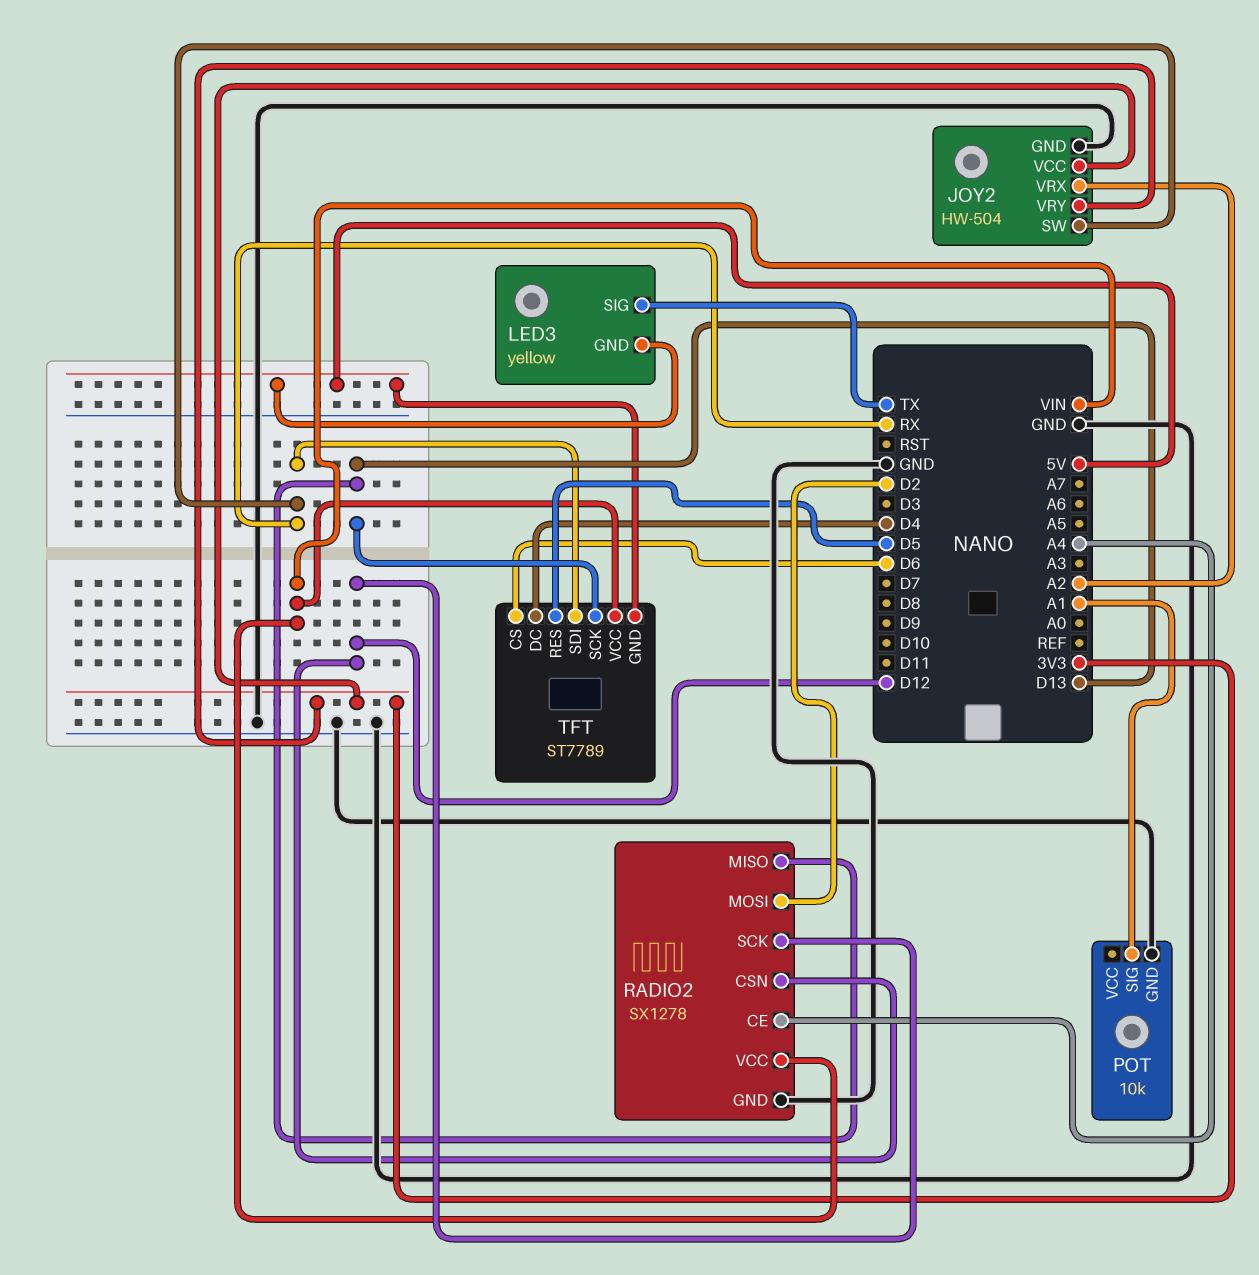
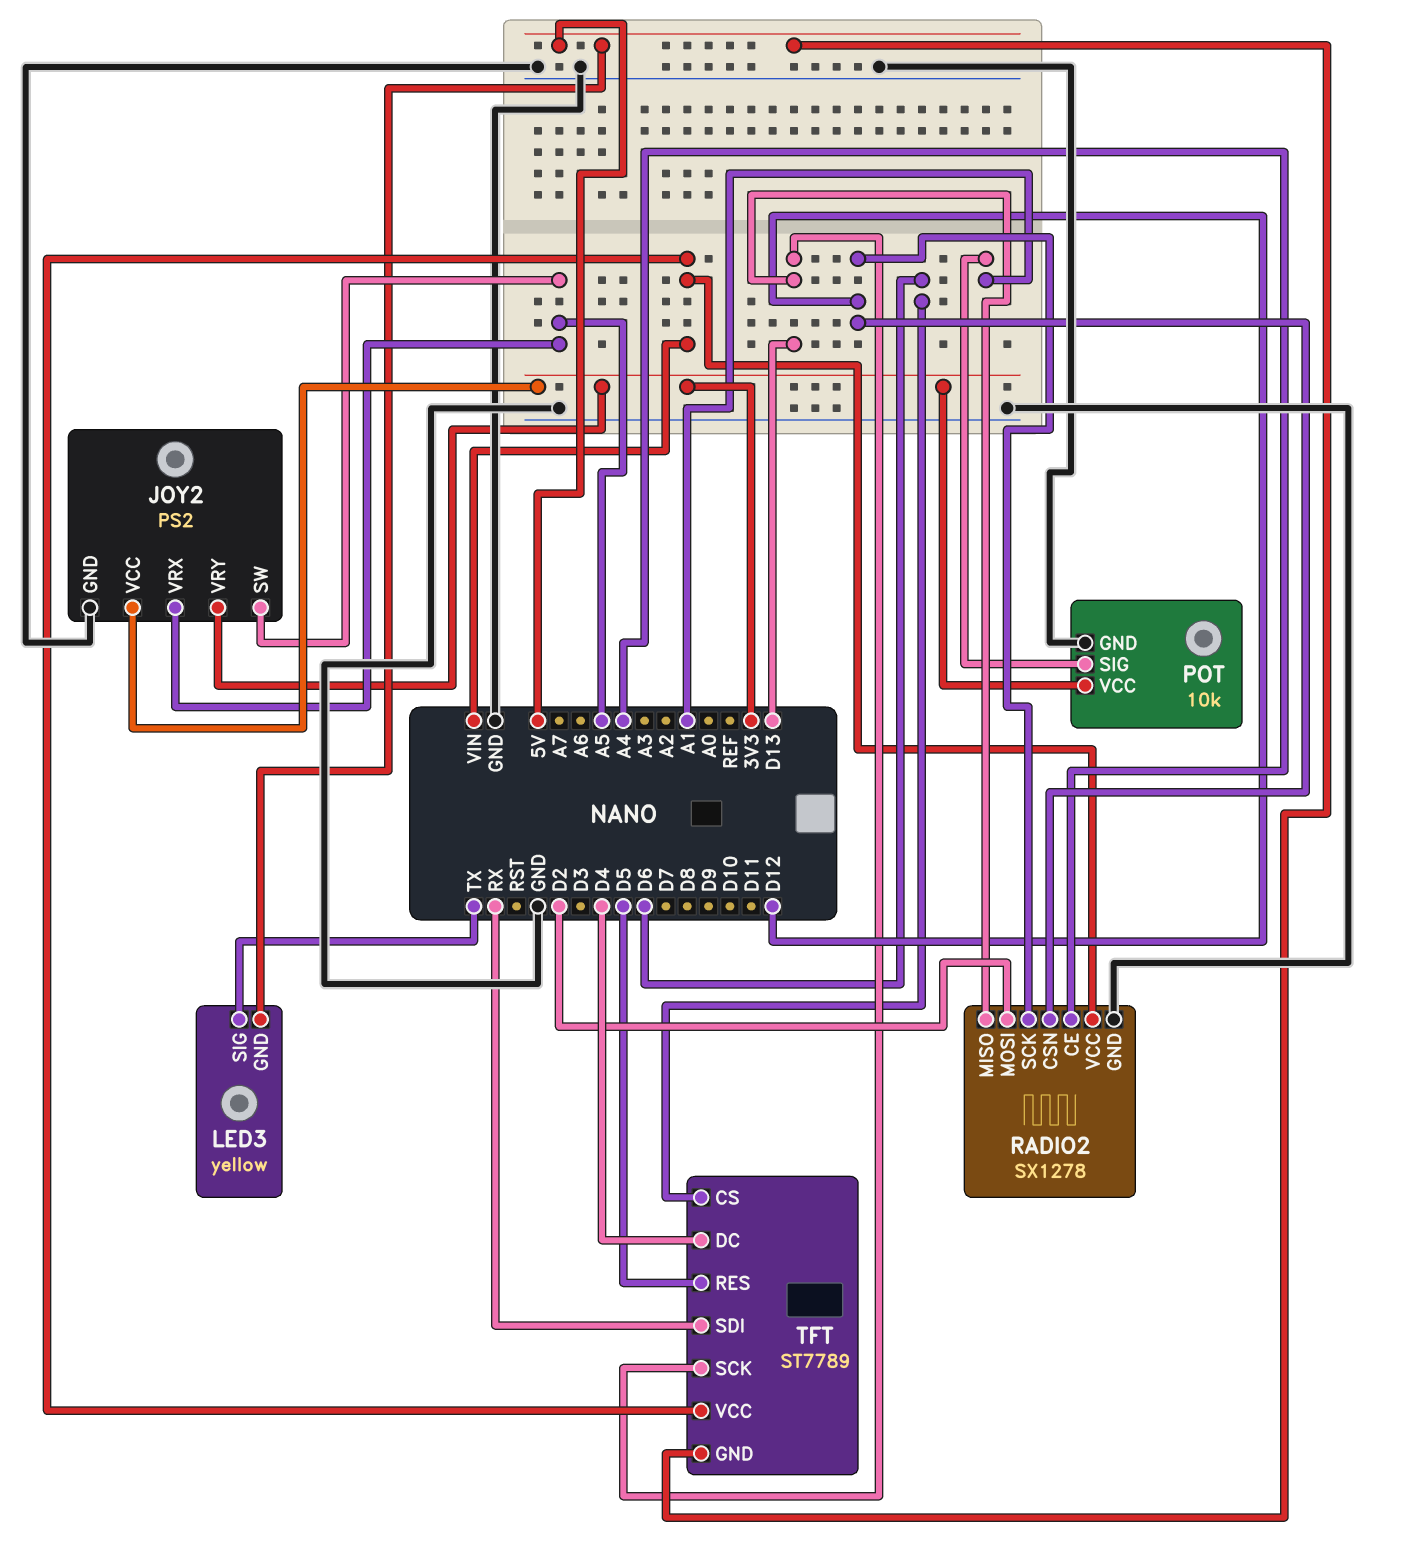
JOY2: HW-504 -> PS2
JOY2 pin SW: RX -> A5
JOY2 pin VRX: A2 -> A5
POT pin VCC: none -> 3V3

